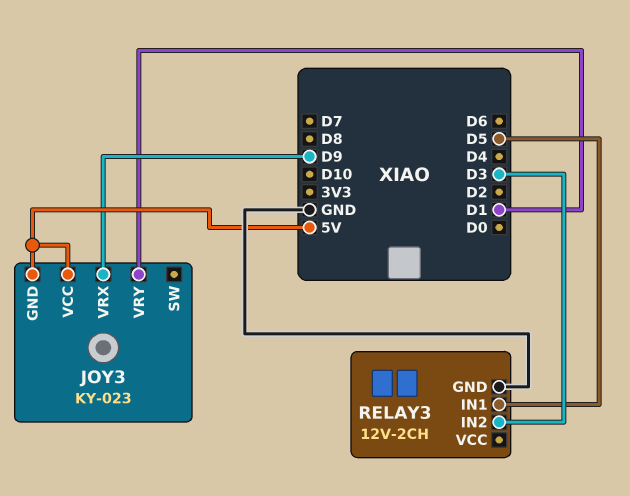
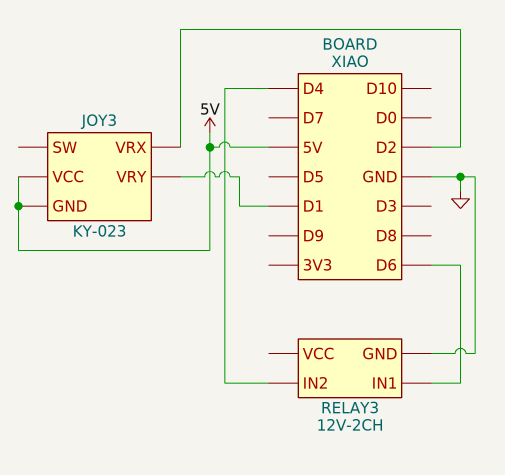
JOY3 pin VRX: D9 -> D2
RELAY3 pin IN1: D5 -> D6
RELAY3 pin IN2: D3 -> D4

